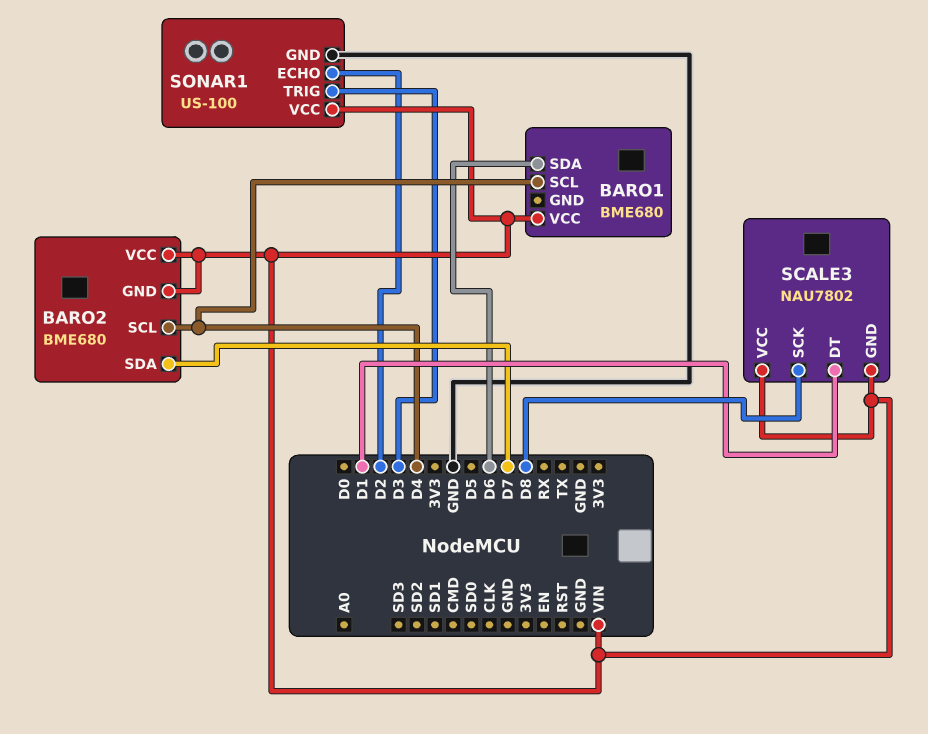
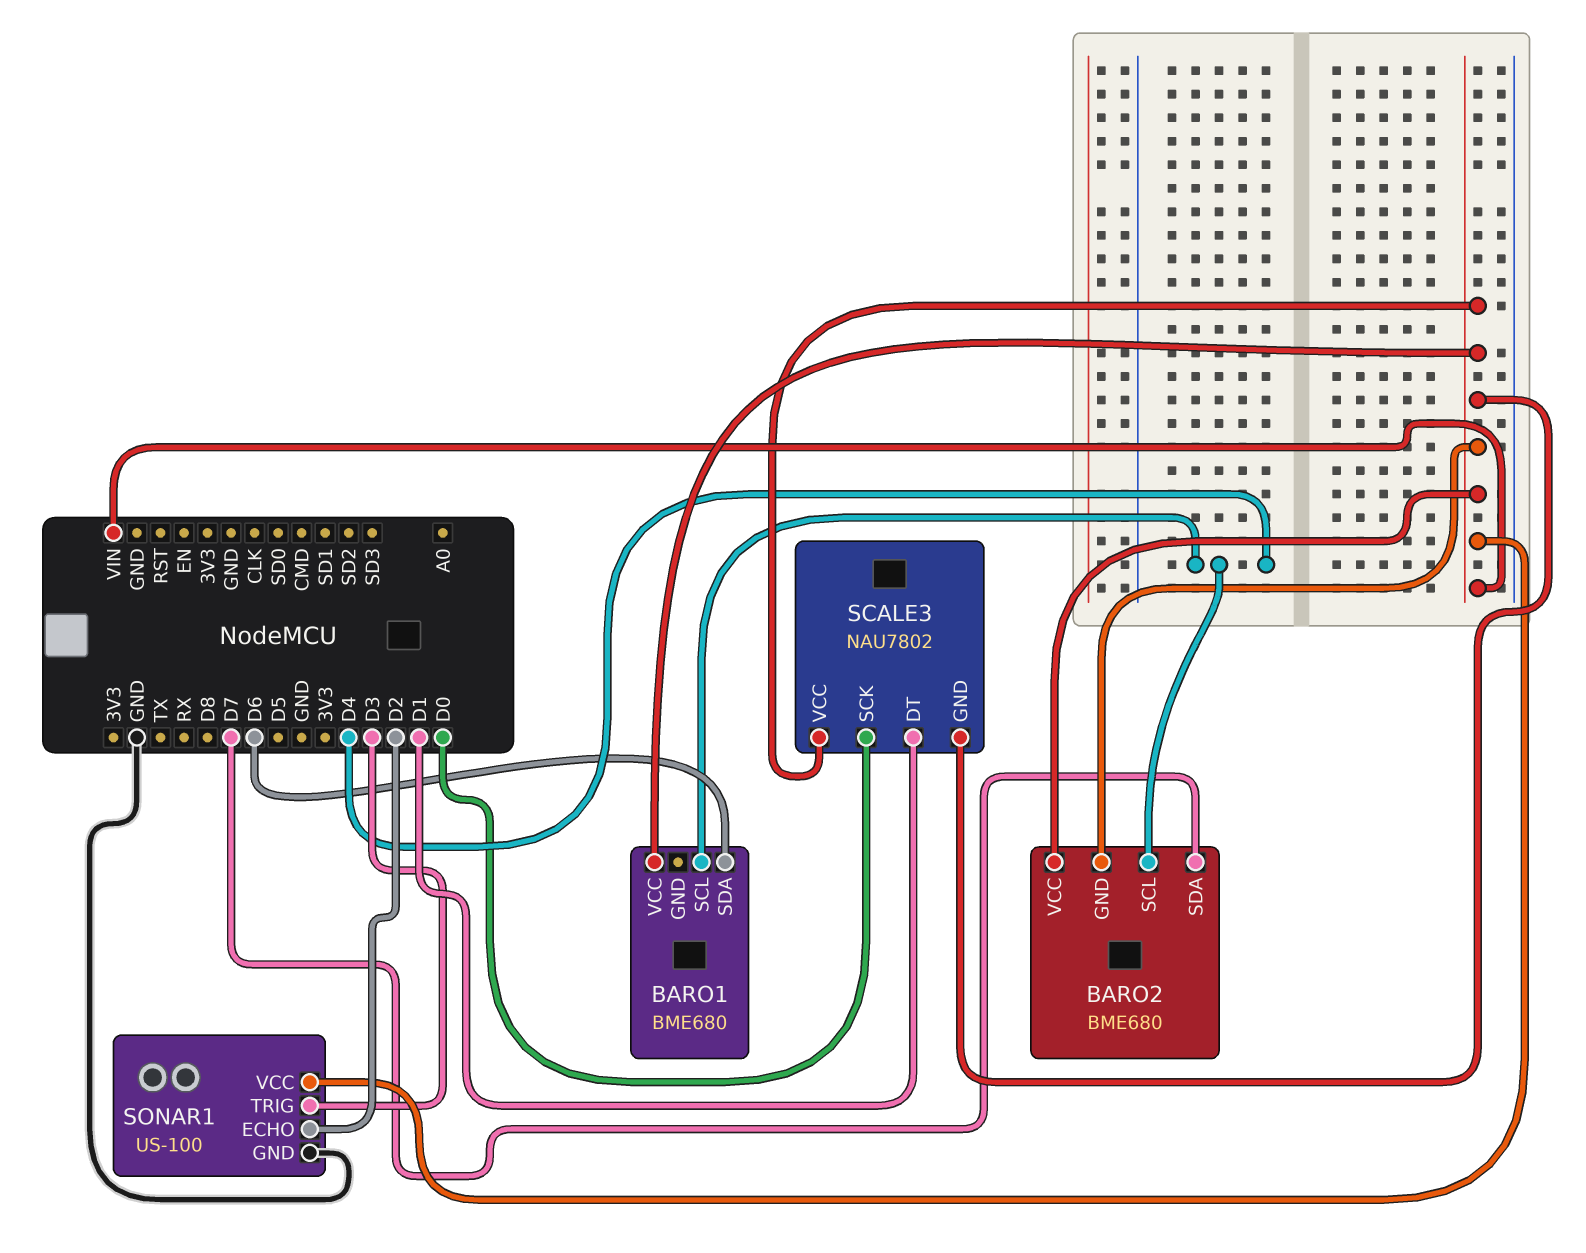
SCALE3 pin SCK: D8 -> D0

